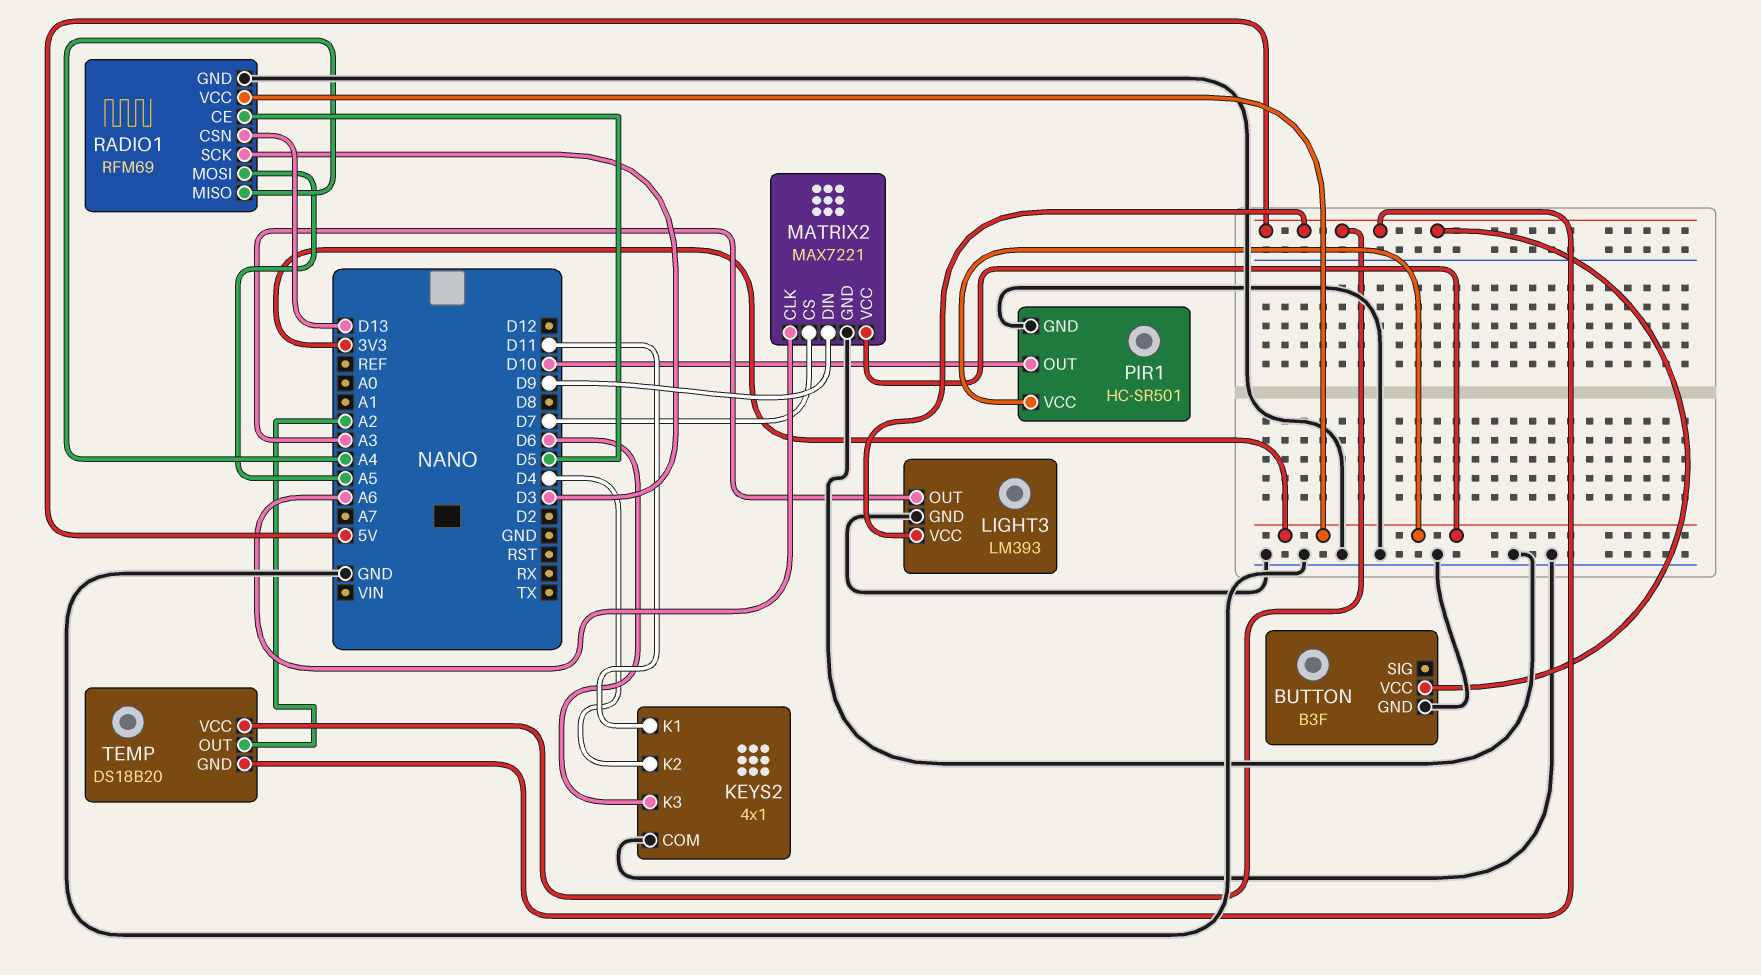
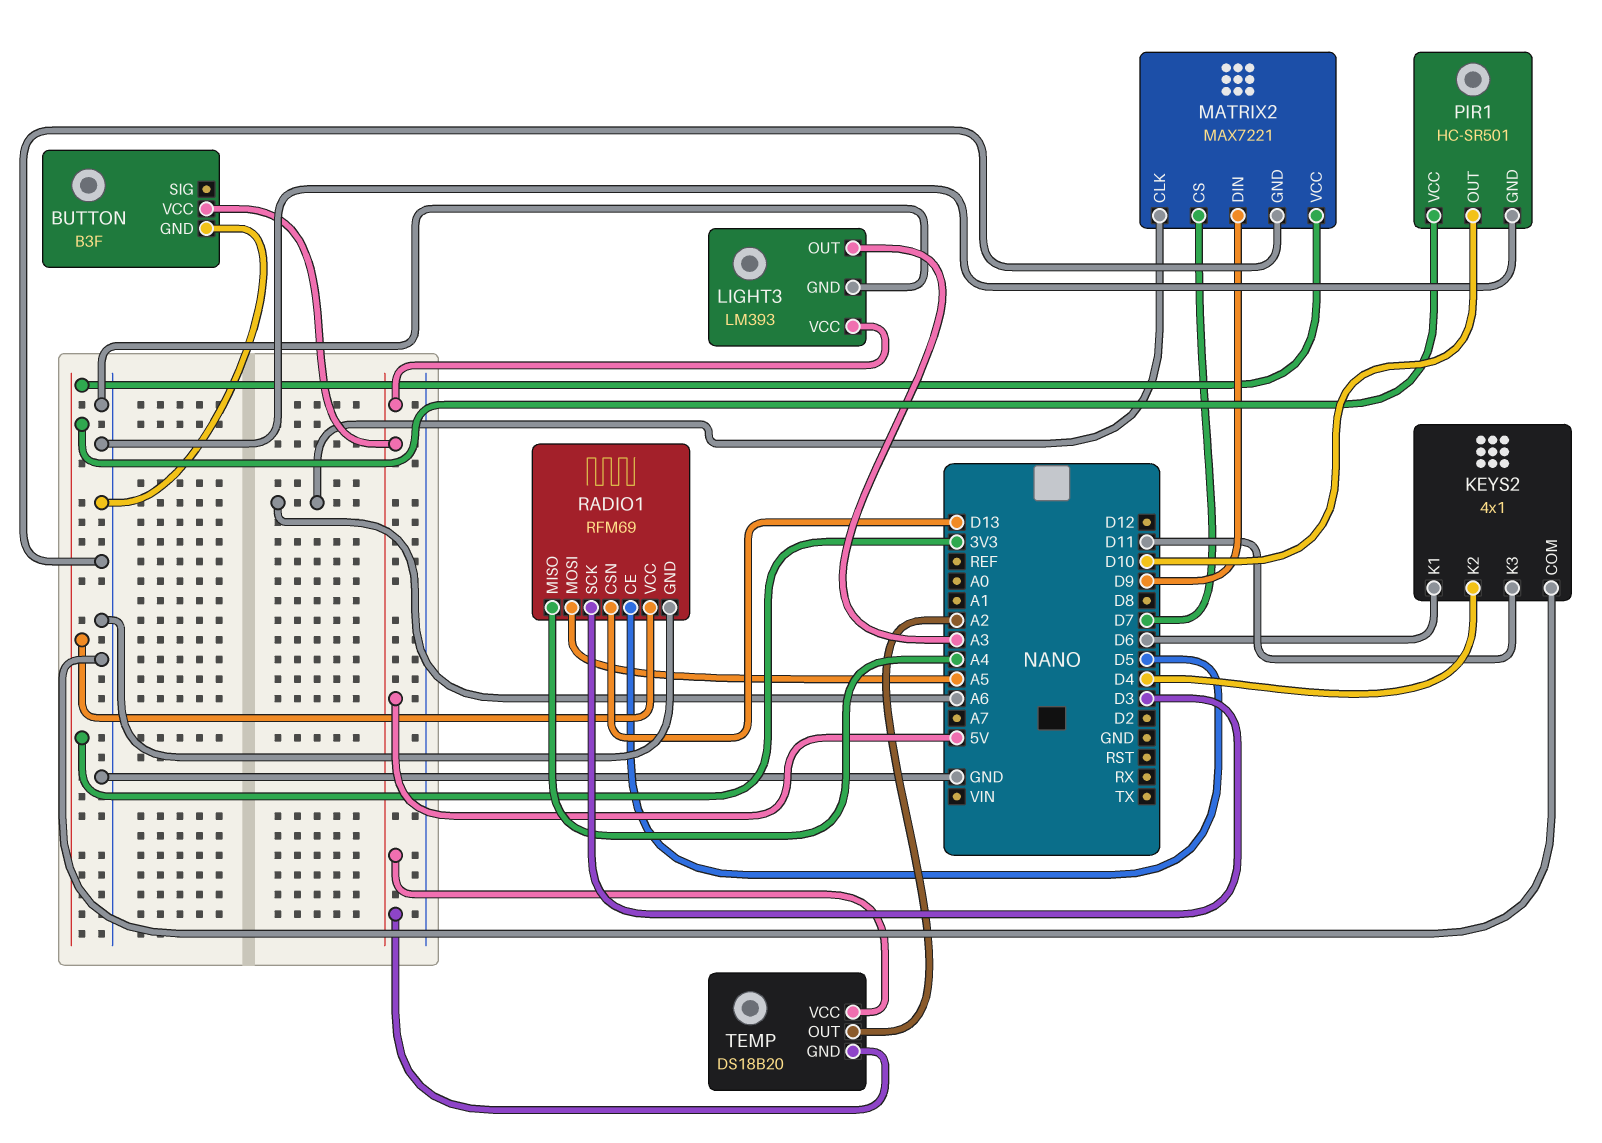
KEYS2 pin K1: D11 -> D6
KEYS2 pin K3: D6 -> D11

